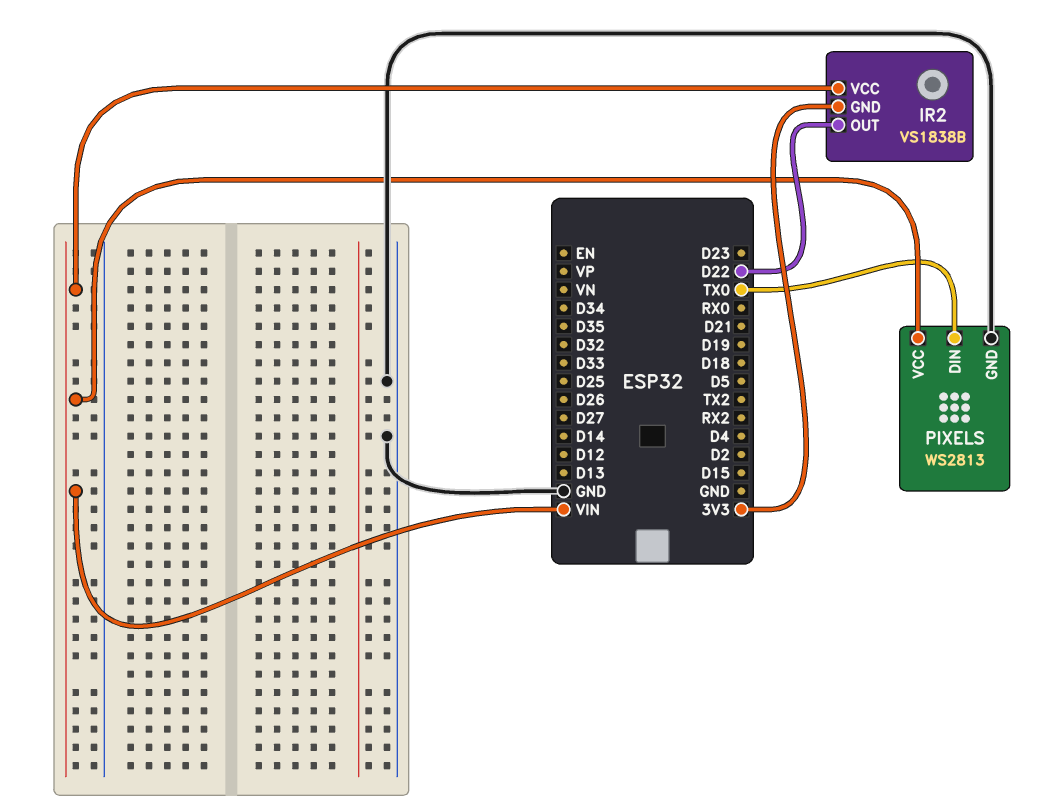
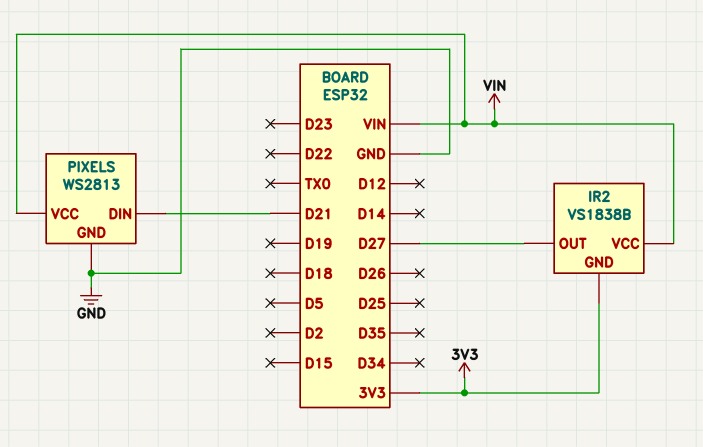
IR2 pin OUT: D22 -> D27
PIXELS pin DIN: TX0 -> D21

